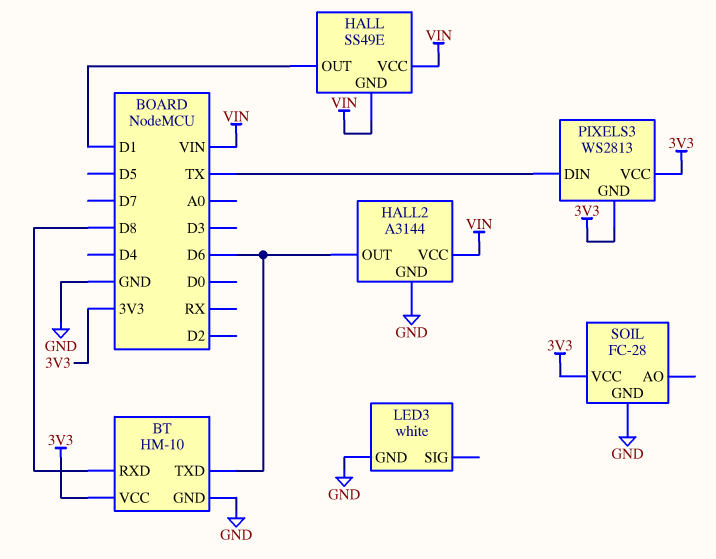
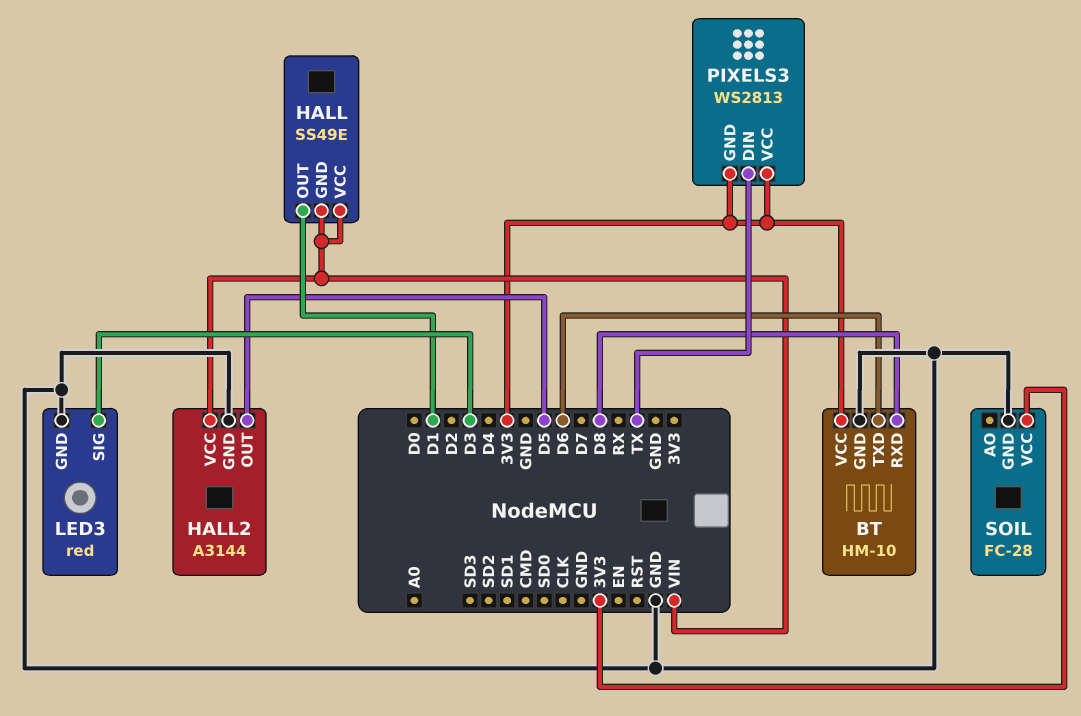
HALL2 pin OUT: D6 -> D5
LED3: white -> red
LED3 pin SIG: none -> D3

